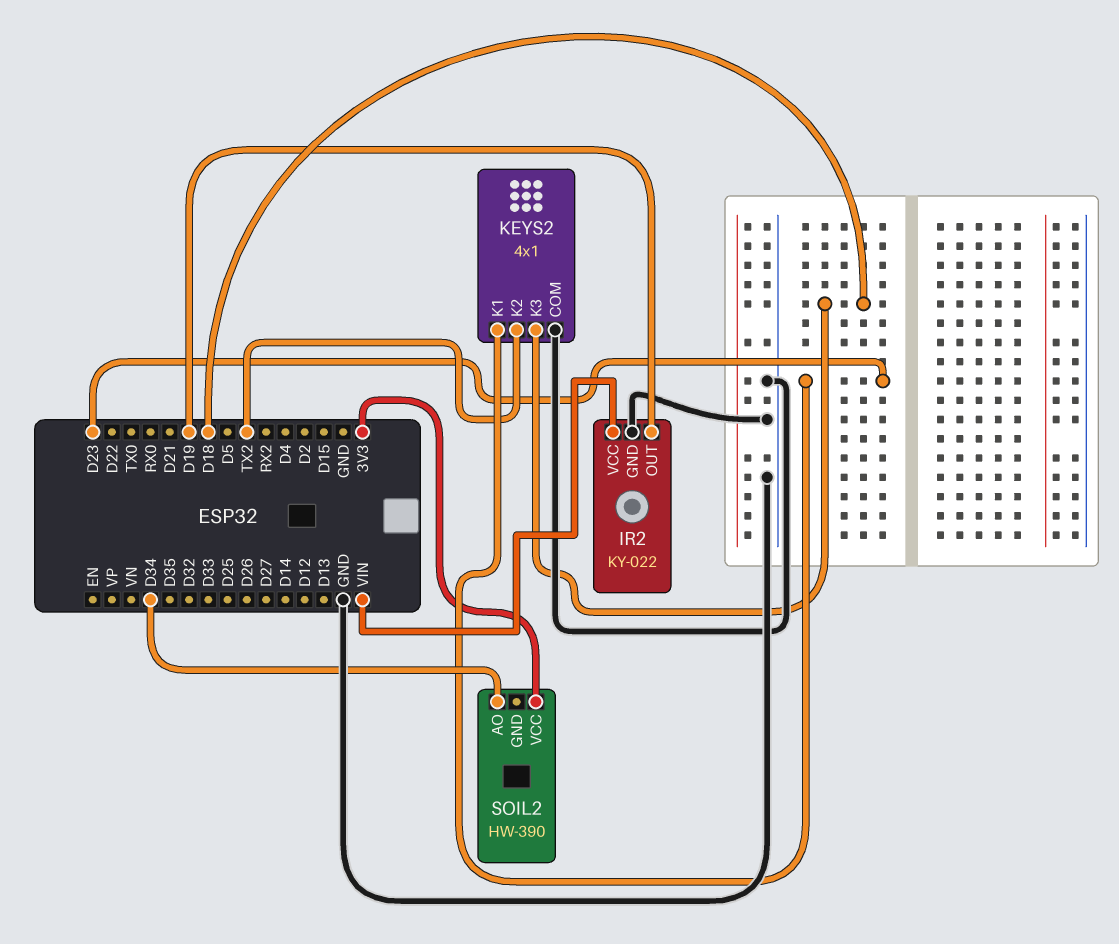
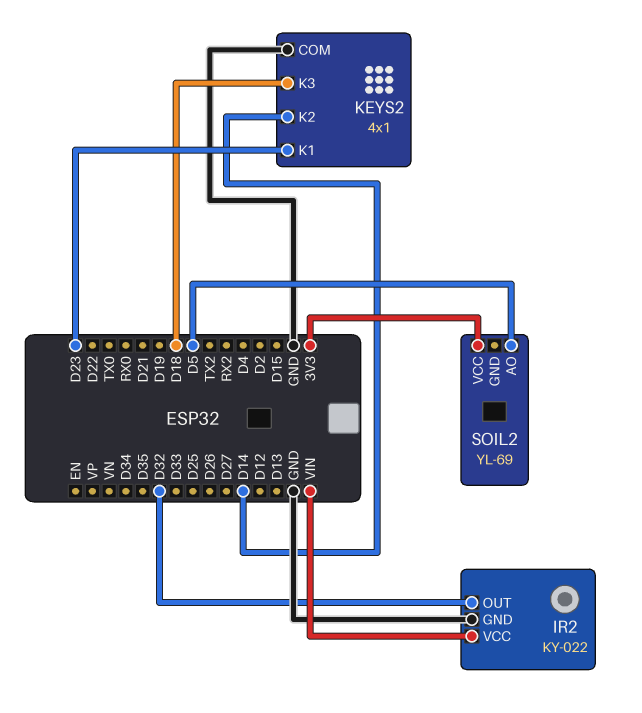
IR2 pin OUT: D19 -> D32
KEYS2 pin K2: TX2 -> D14
SOIL2: HW-390 -> YL-69
SOIL2 pin AO: D34 -> D5

